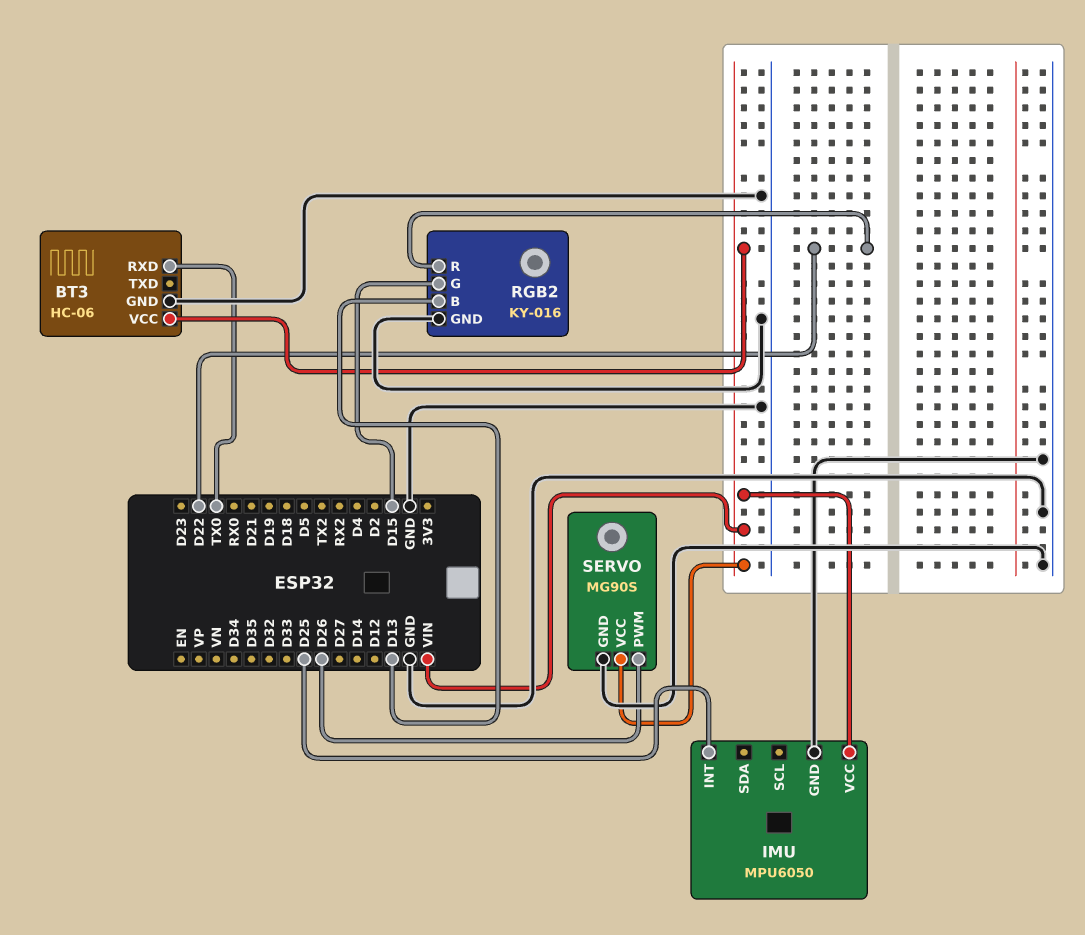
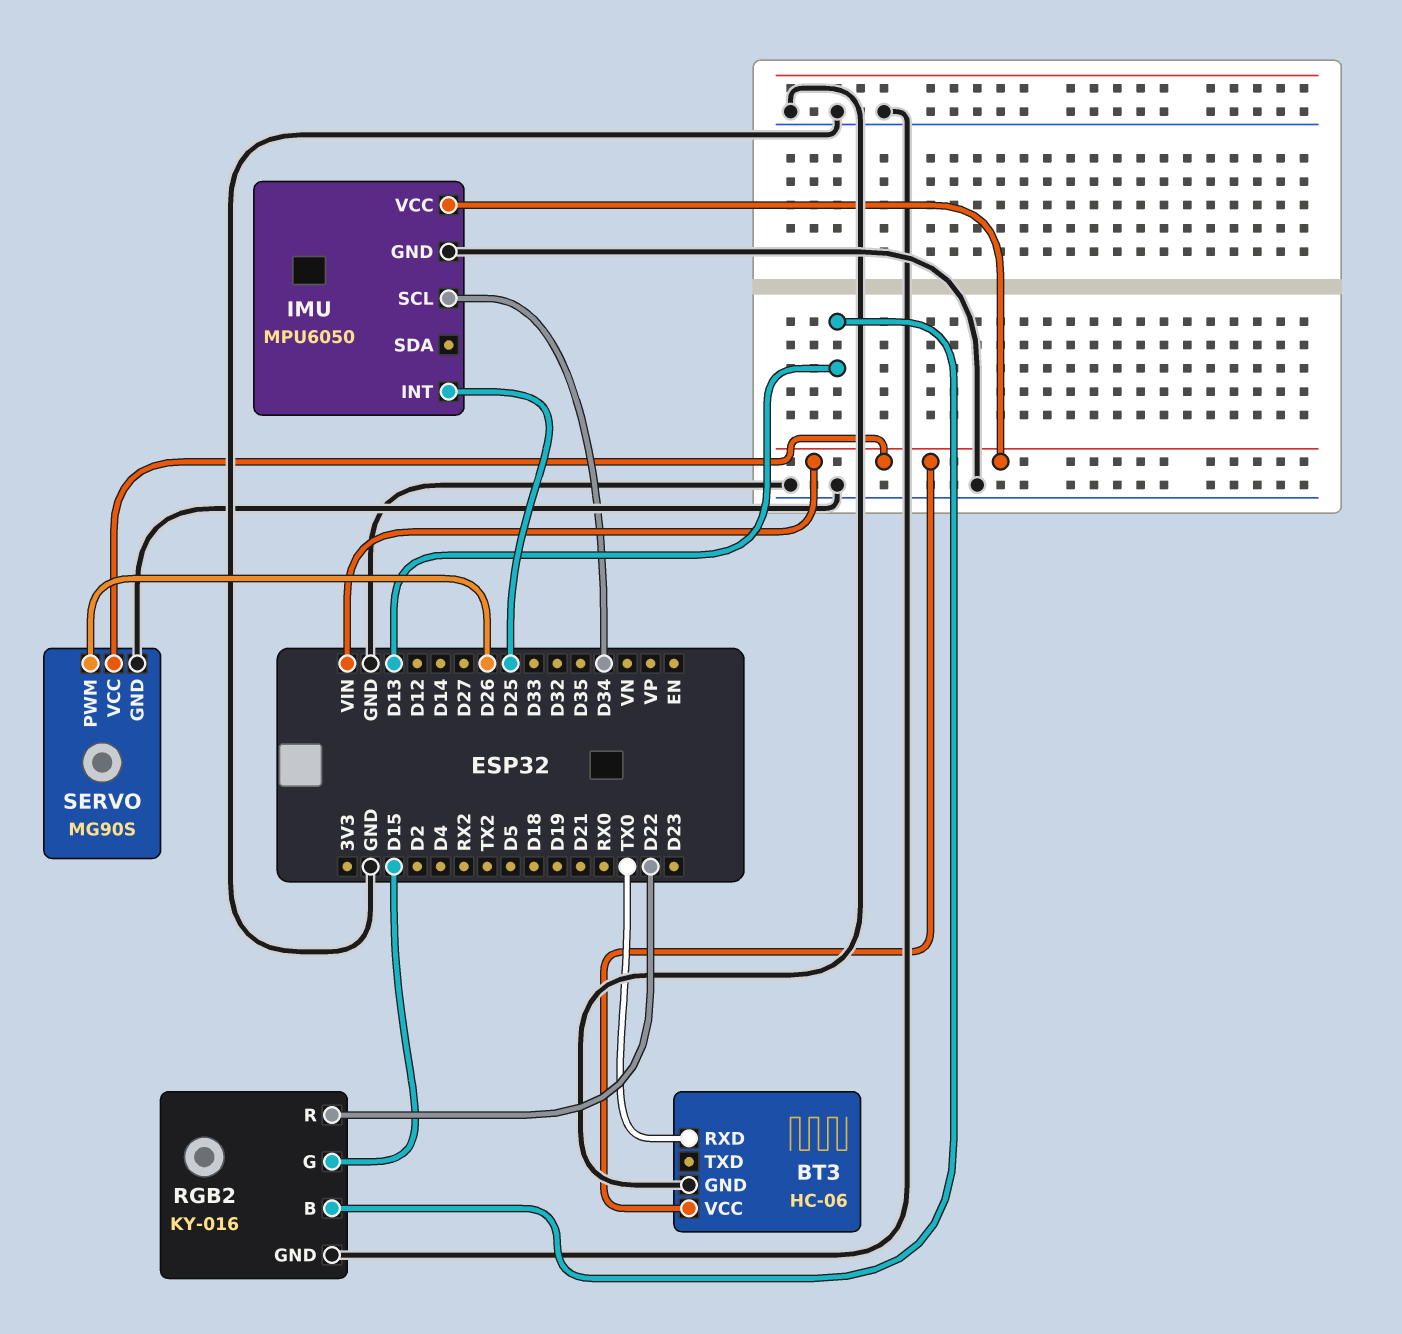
IMU pin SCL: none -> D34

